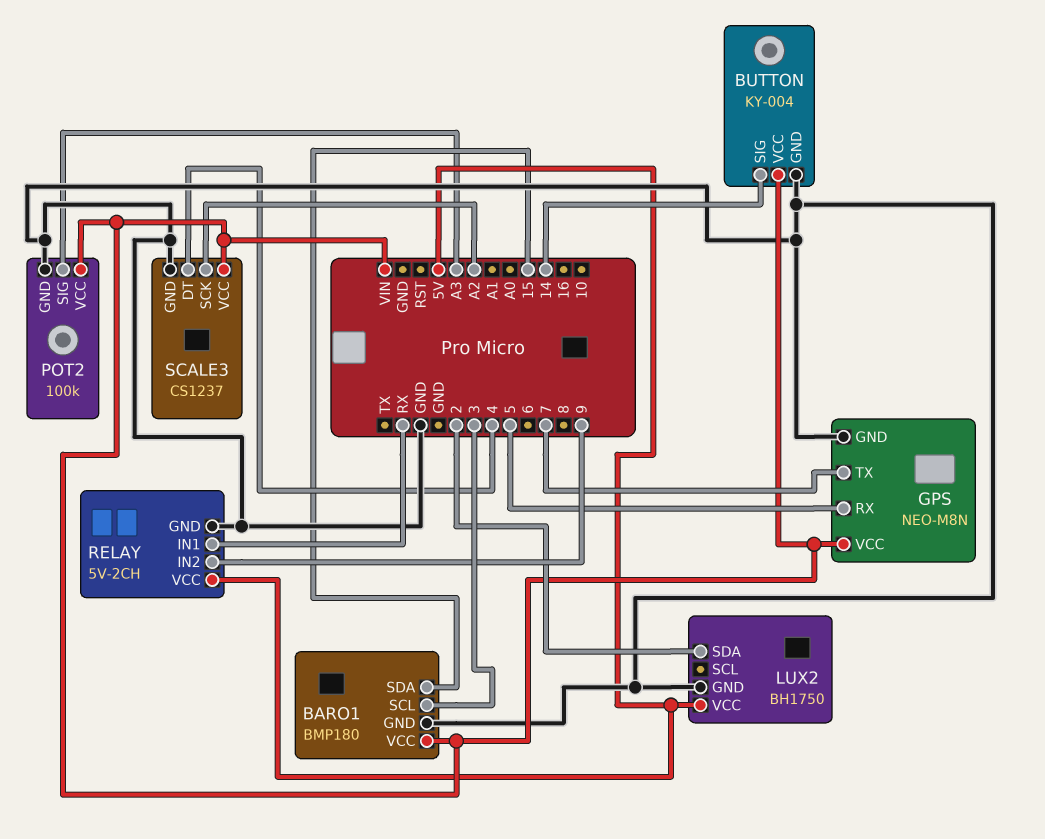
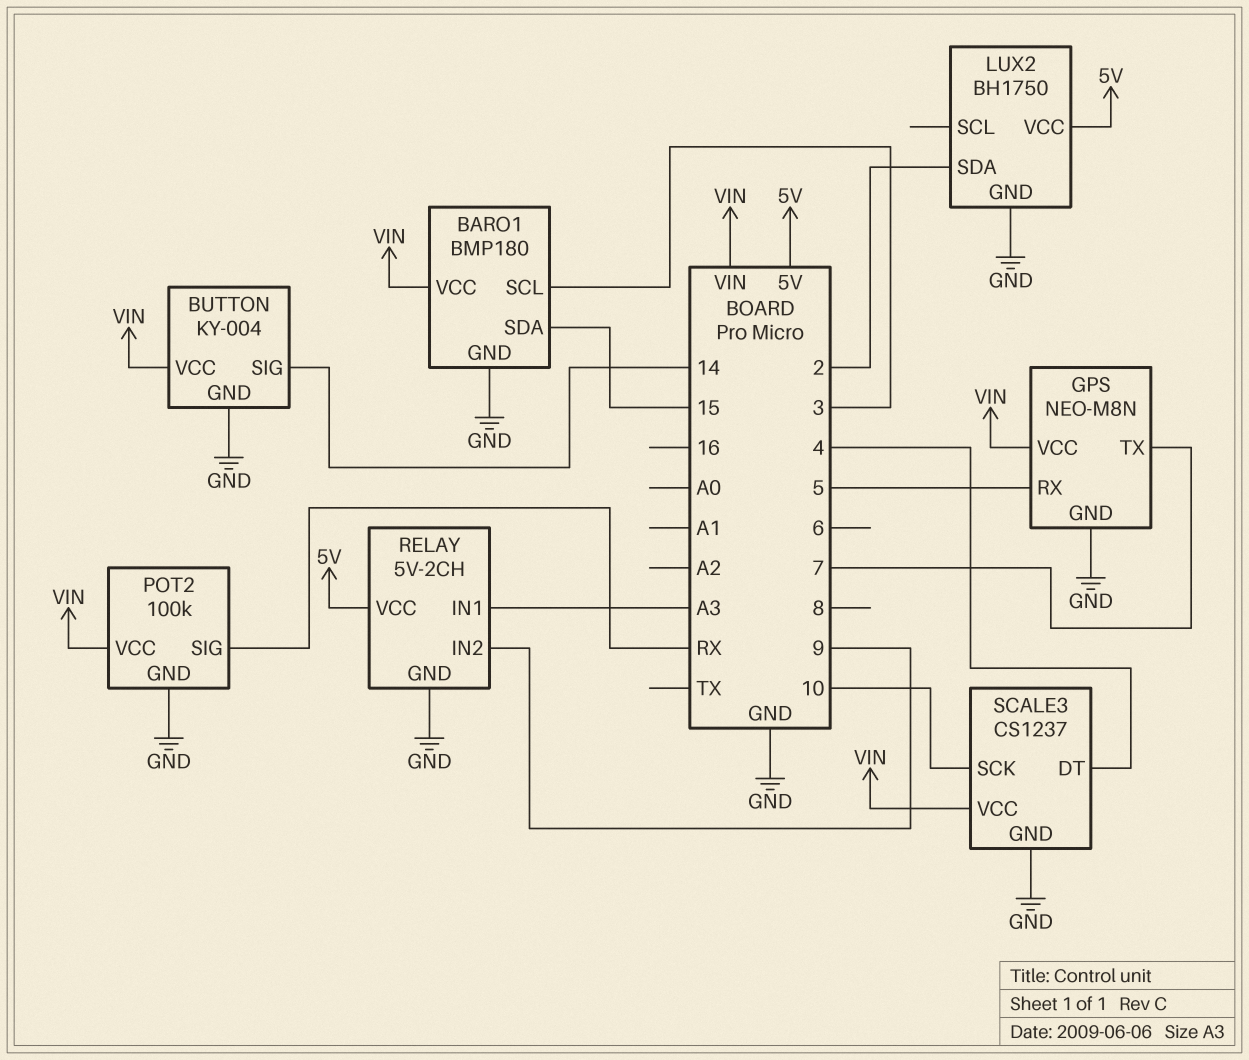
POT2 pin SIG: A3 -> RX
RELAY pin IN1: RX -> A3
SCALE3 pin SCK: A2 -> 10

